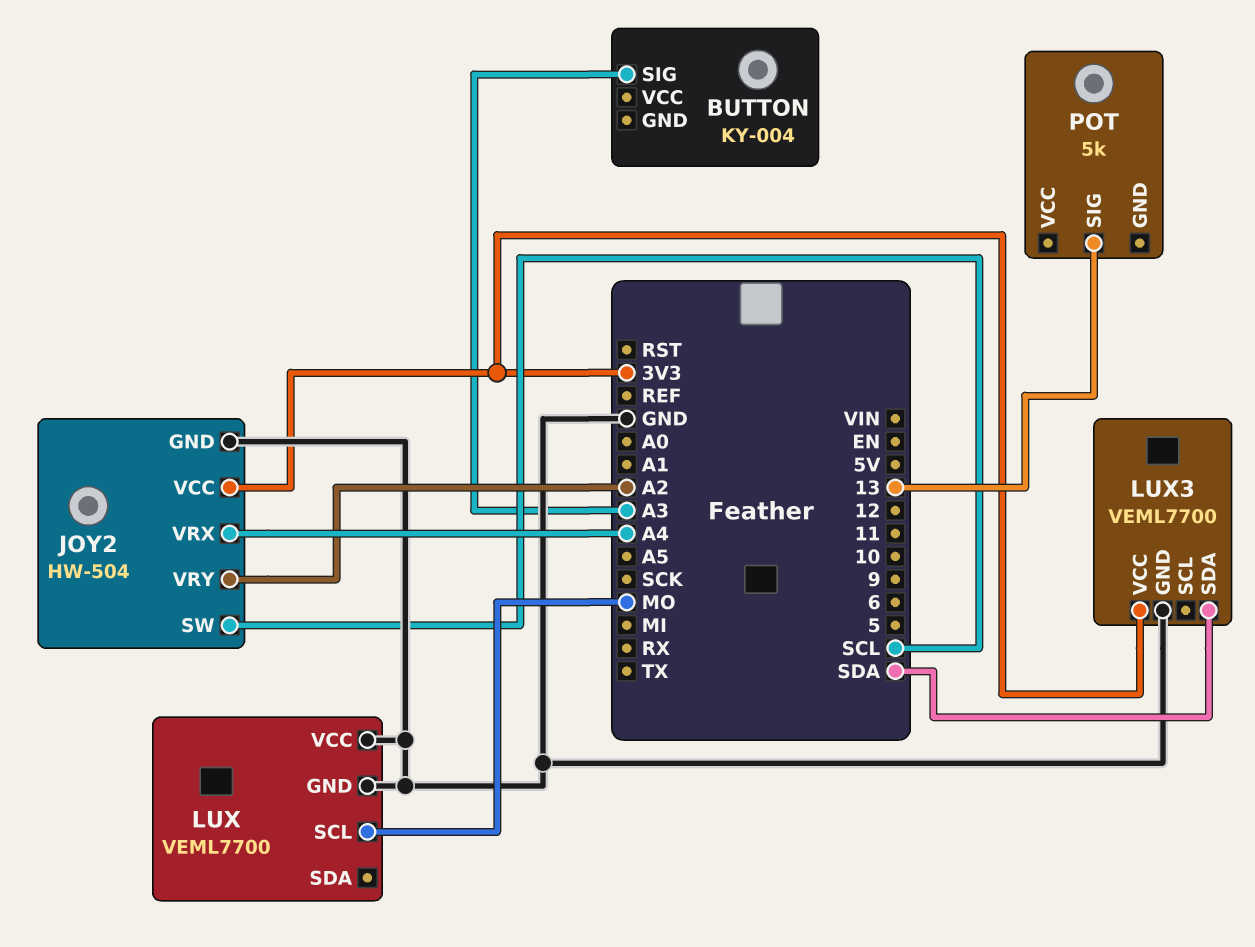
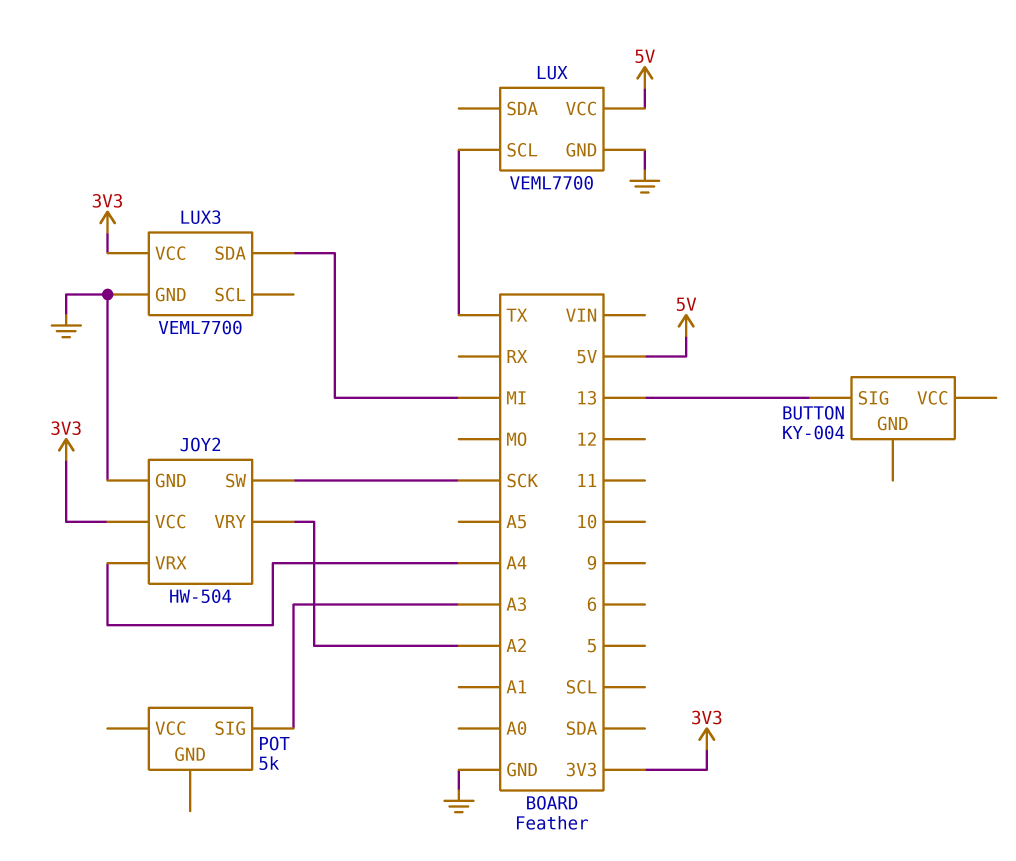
BUTTON pin SIG: A3 -> 13
JOY2 pin SW: SCL -> SCK
LUX pin SCL: MO -> TX
LUX pin VCC: GND -> 5V
LUX3 pin SDA: SDA -> MI
POT pin SIG: 13 -> A3

